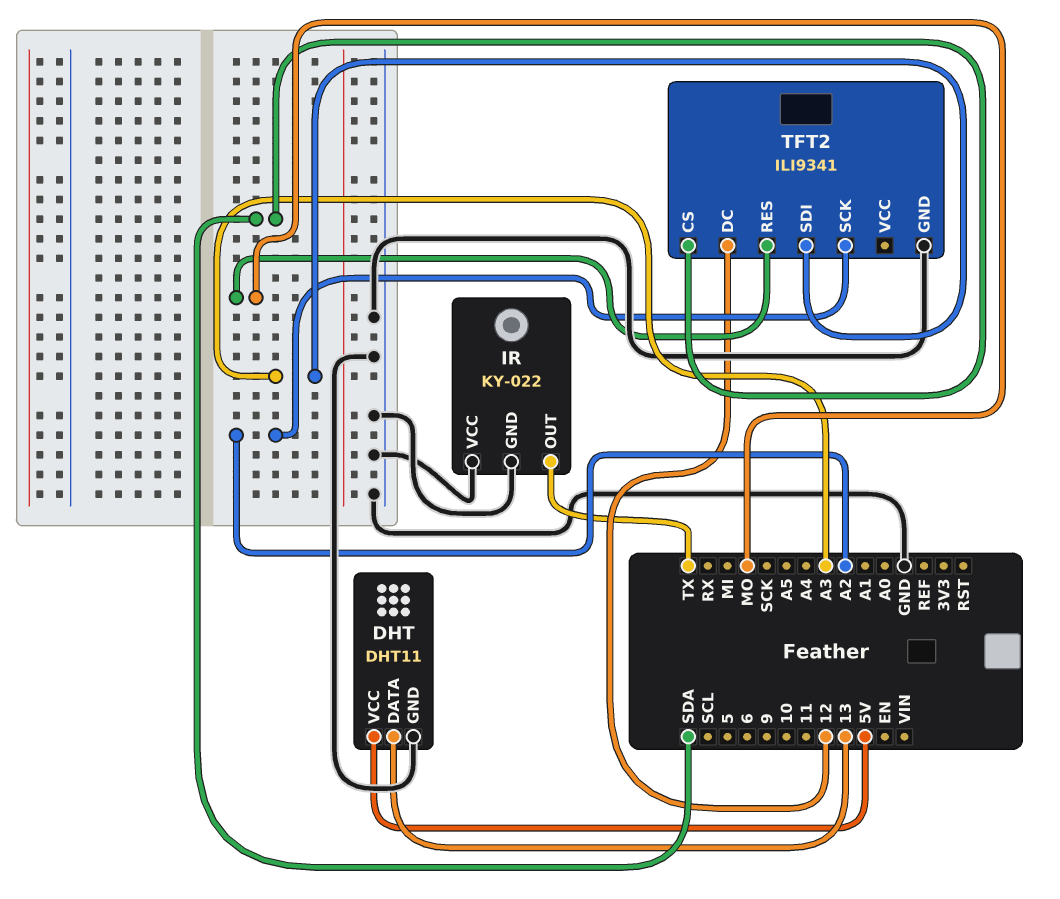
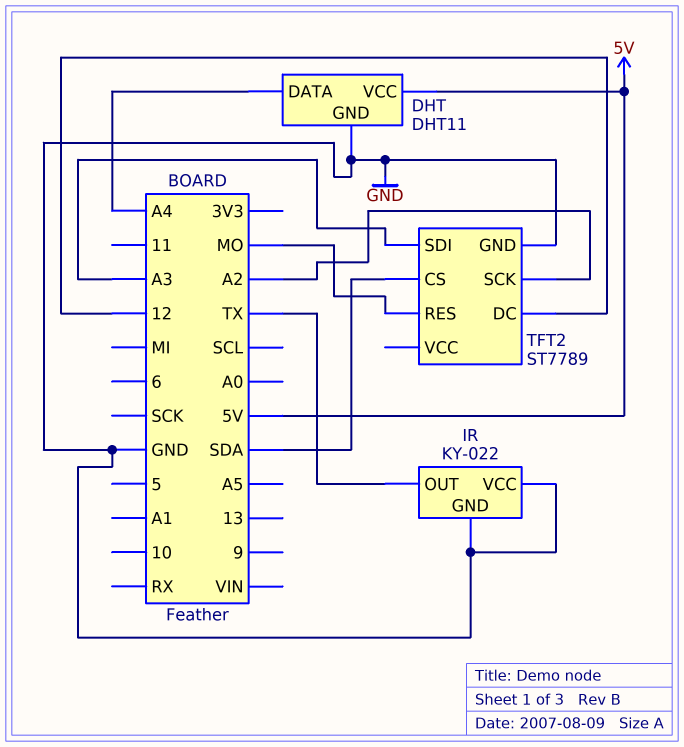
DHT pin DATA: 13 -> A4
TFT2: ILI9341 -> ST7789

